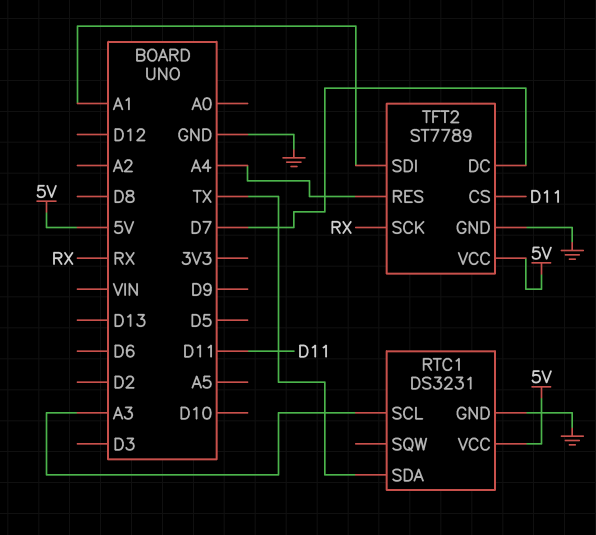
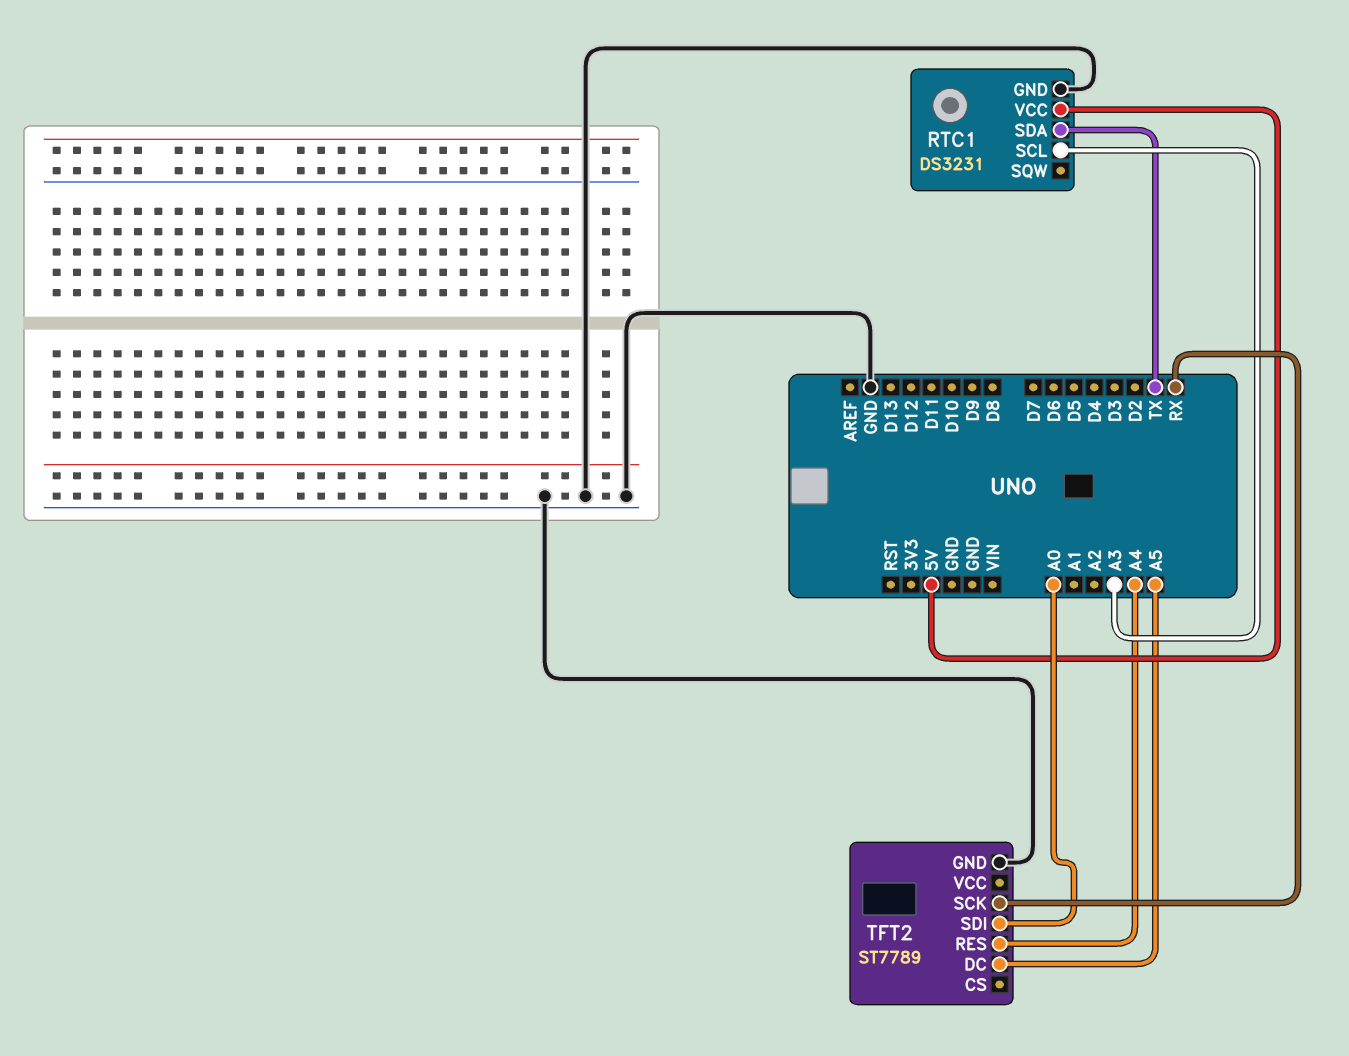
TFT2 pin CS: D11 -> none
TFT2 pin DC: D7 -> A5
TFT2 pin SDI: A1 -> A0
TFT2 pin VCC: 5V -> none

